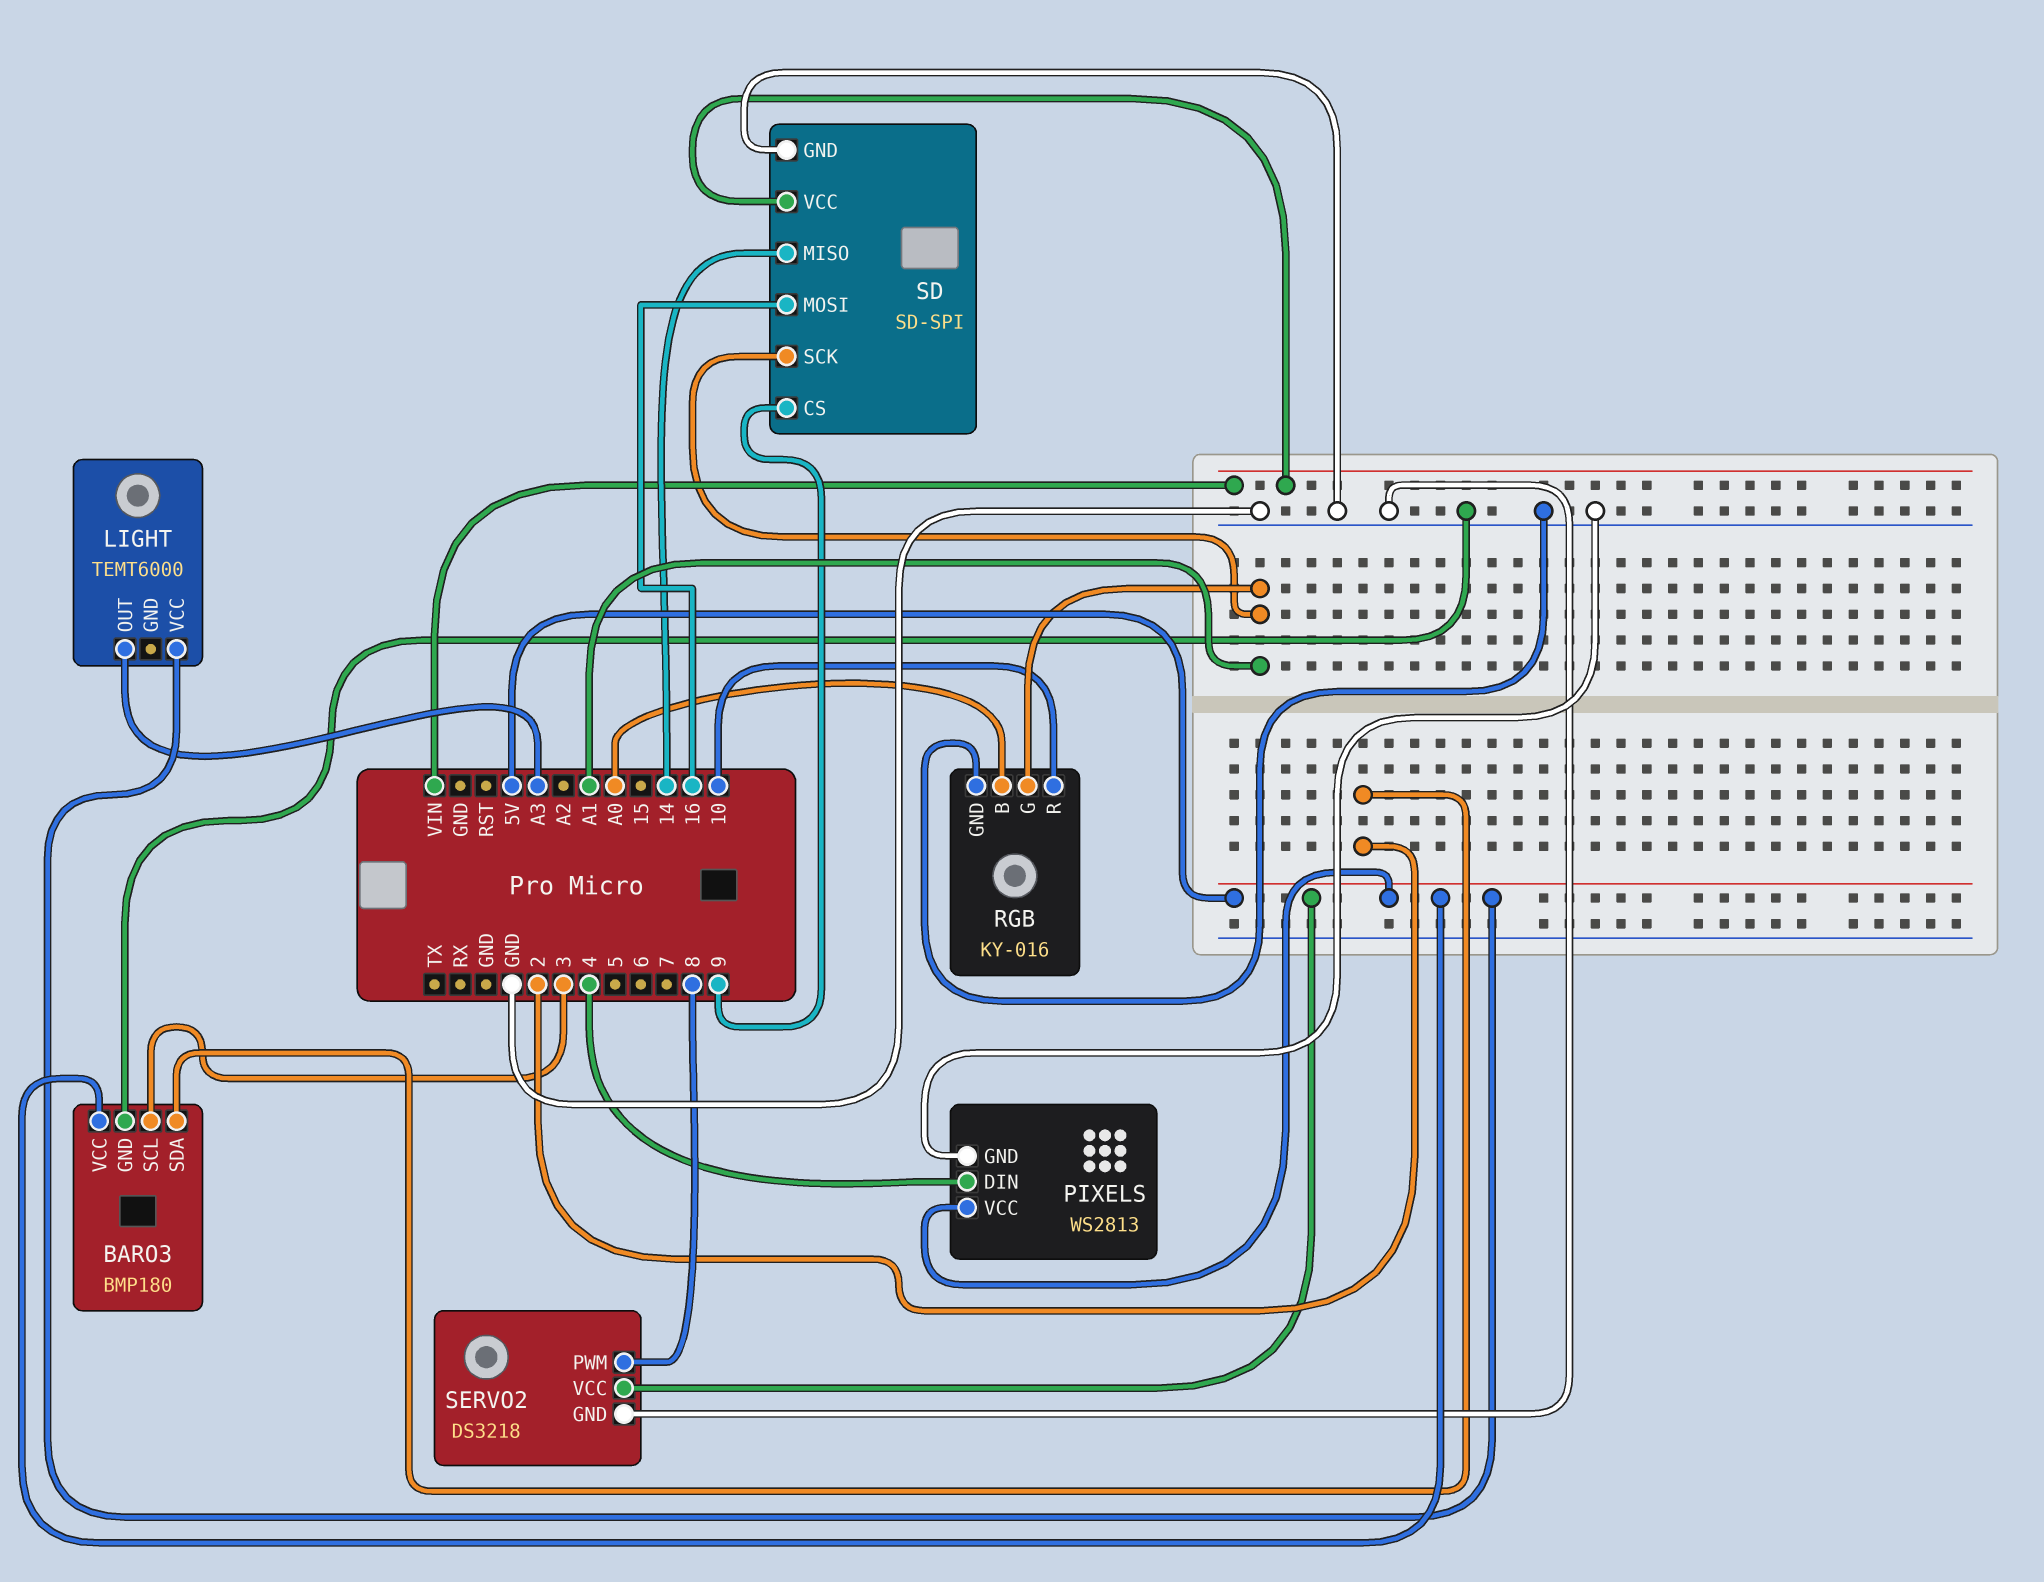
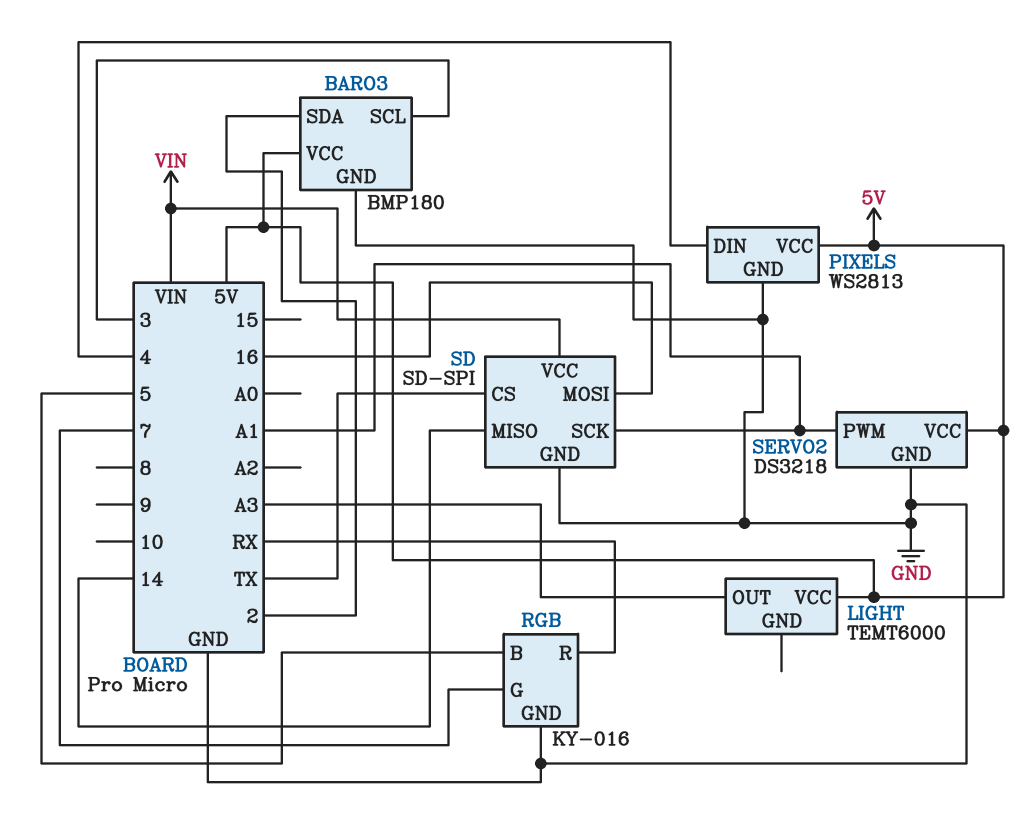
RGB pin B: A0 -> 5
RGB pin G: A1 -> 7
RGB pin R: 10 -> RX
SD pin CS: 9 -> TX
SERVO2 pin PWM: 8 -> A1

